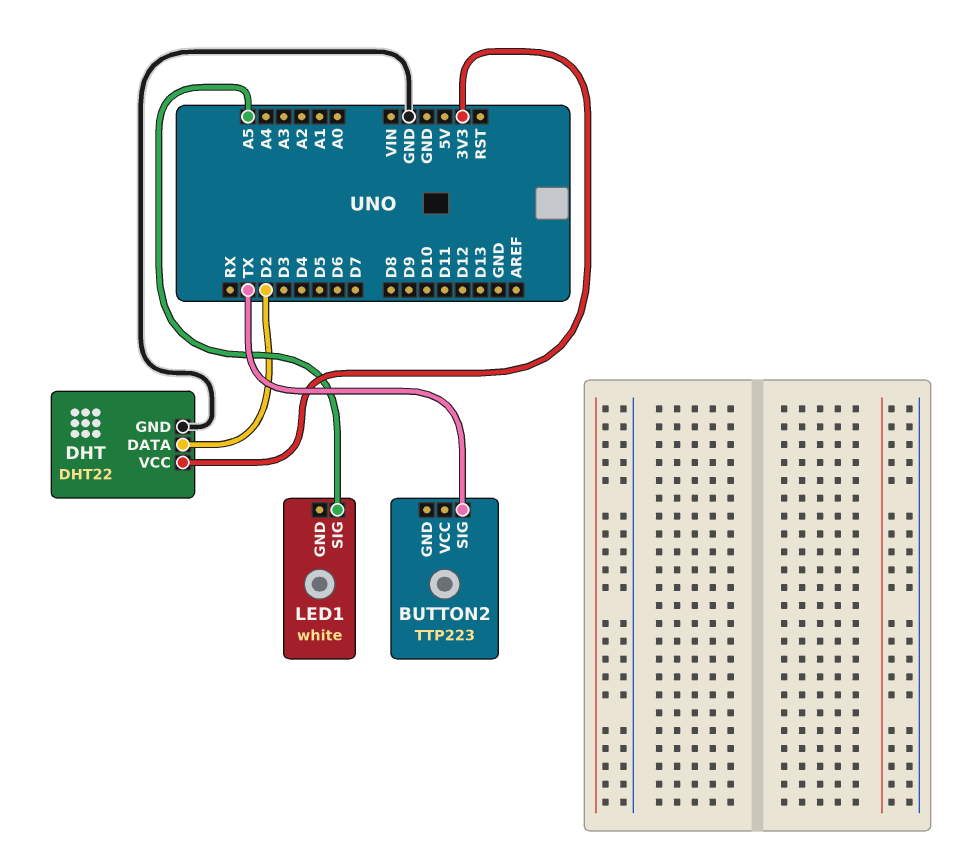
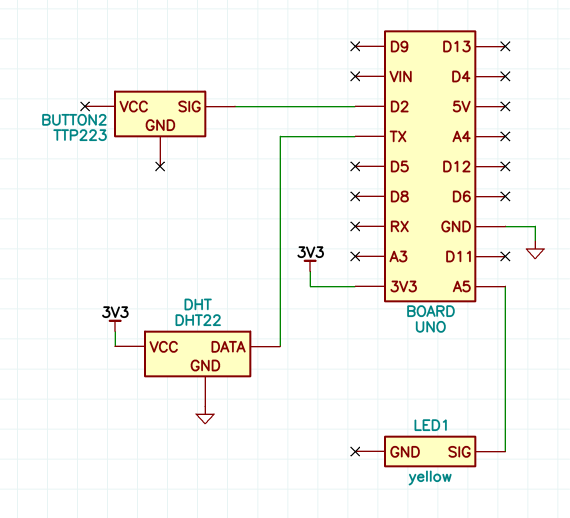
BUTTON2 pin SIG: TX -> D2
DHT pin DATA: D2 -> TX
LED1: white -> yellow

